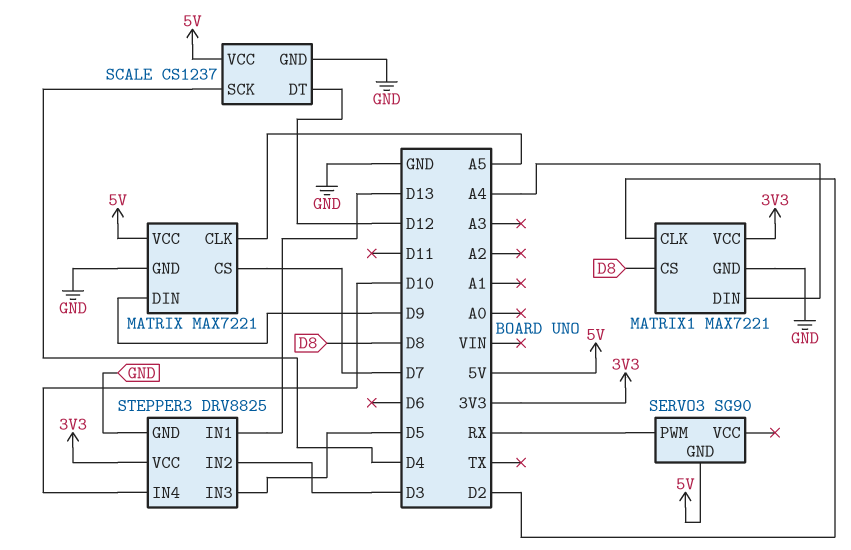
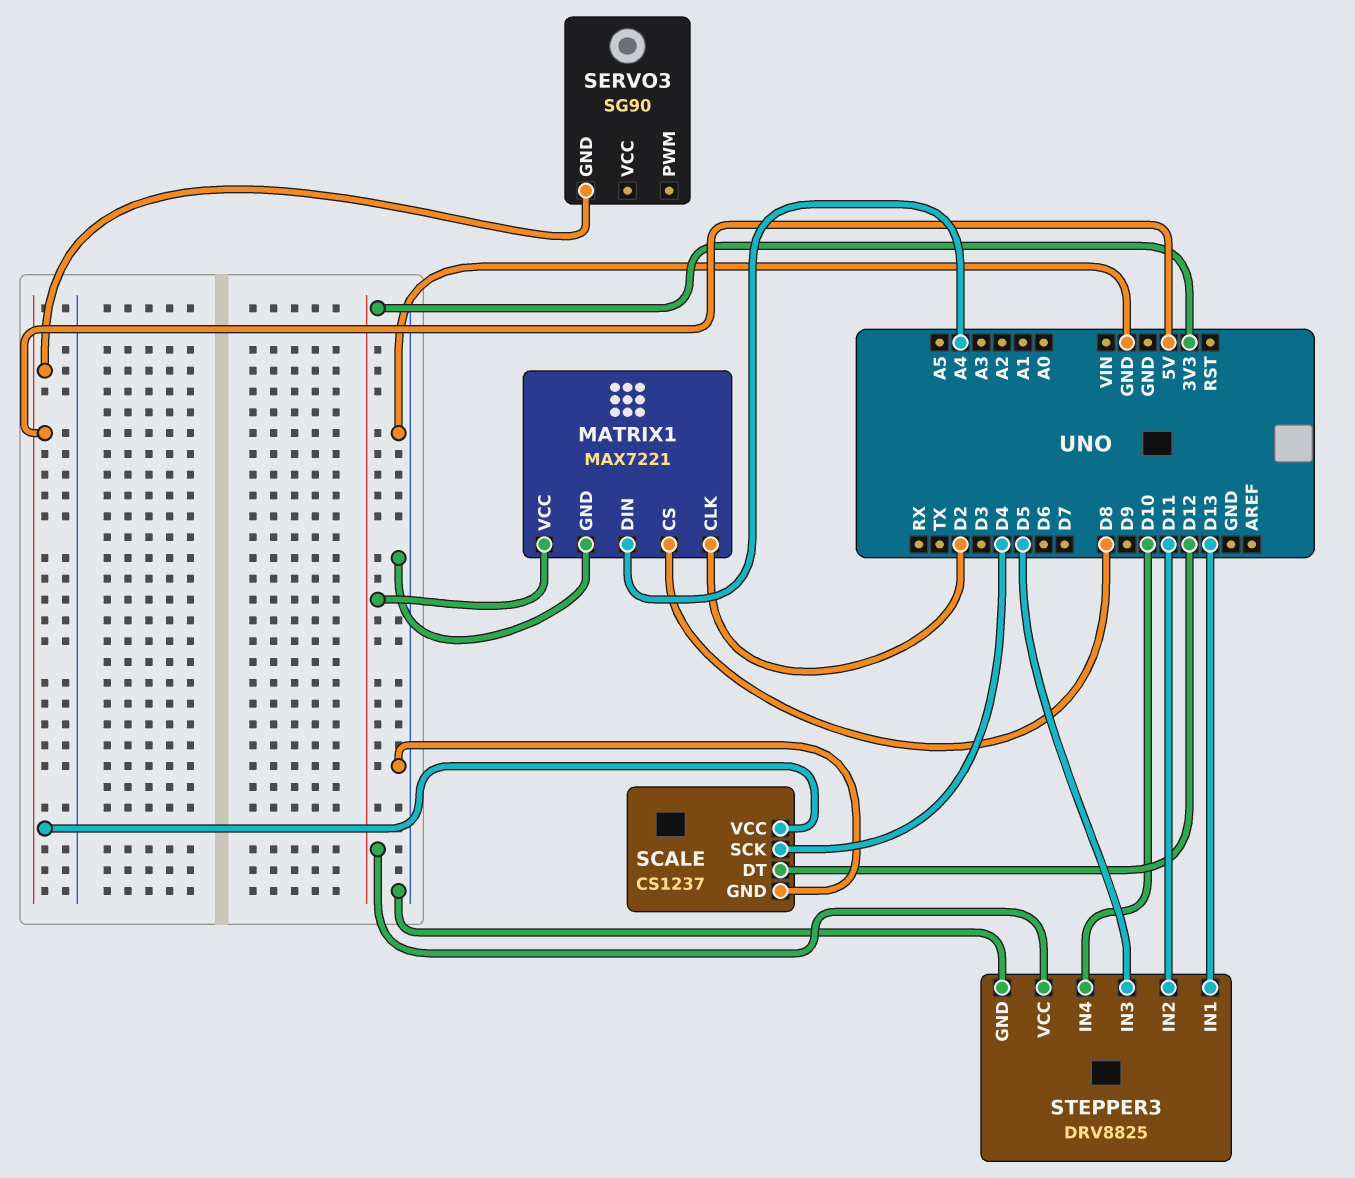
MATRIX: MAX7221 -> none
MATRIX pin CLK: A5 -> none
MATRIX pin CS: D7 -> none
MATRIX pin DIN: D9 -> none
MATRIX pin GND: GND -> none
MATRIX pin VCC: 5V -> none
SERVO3 pin PWM: RX -> none
STEPPER3 pin IN2: D3 -> D11

